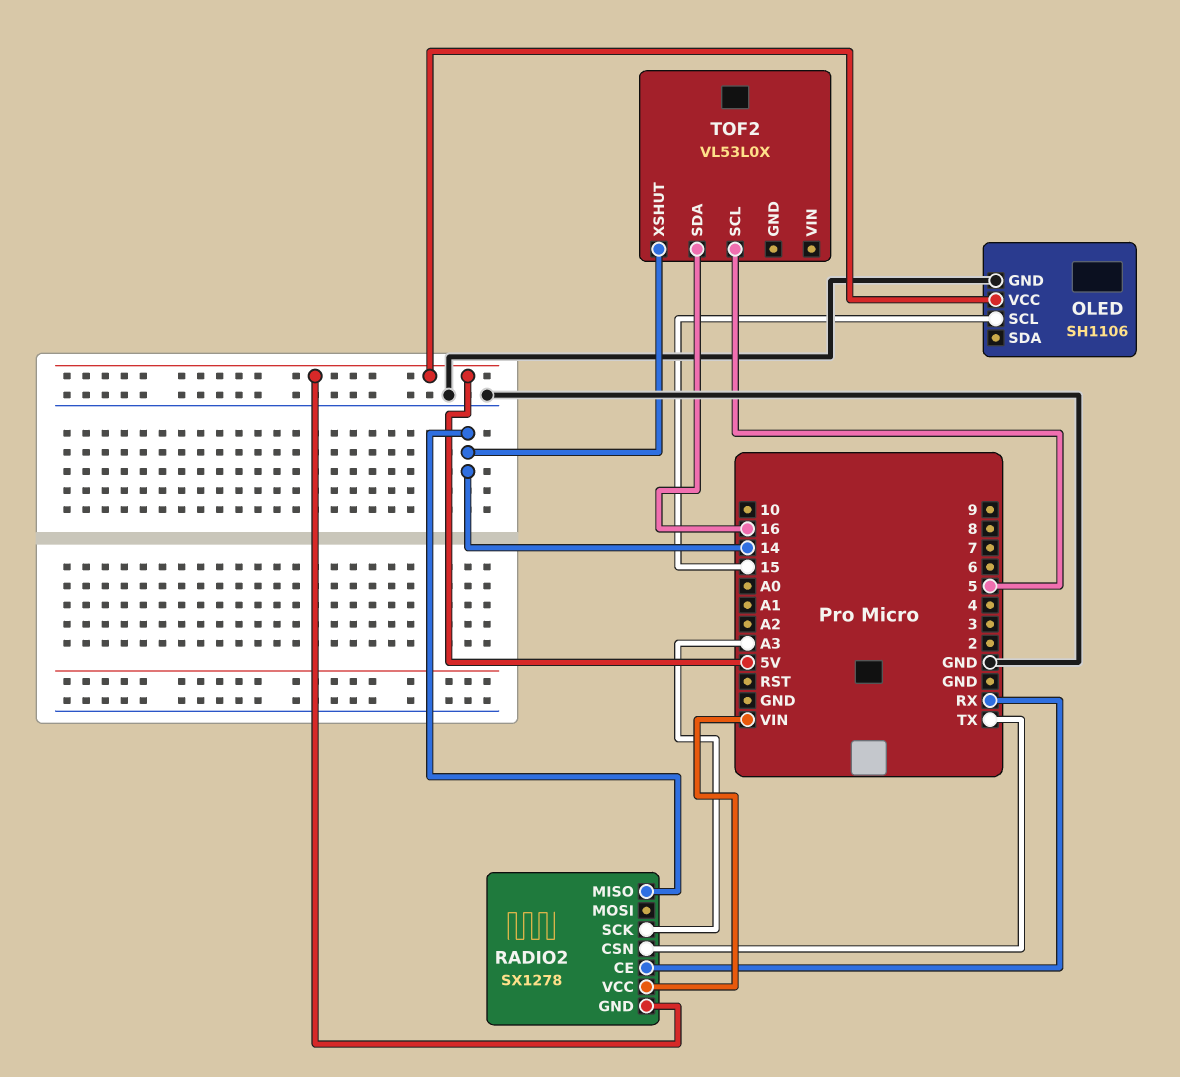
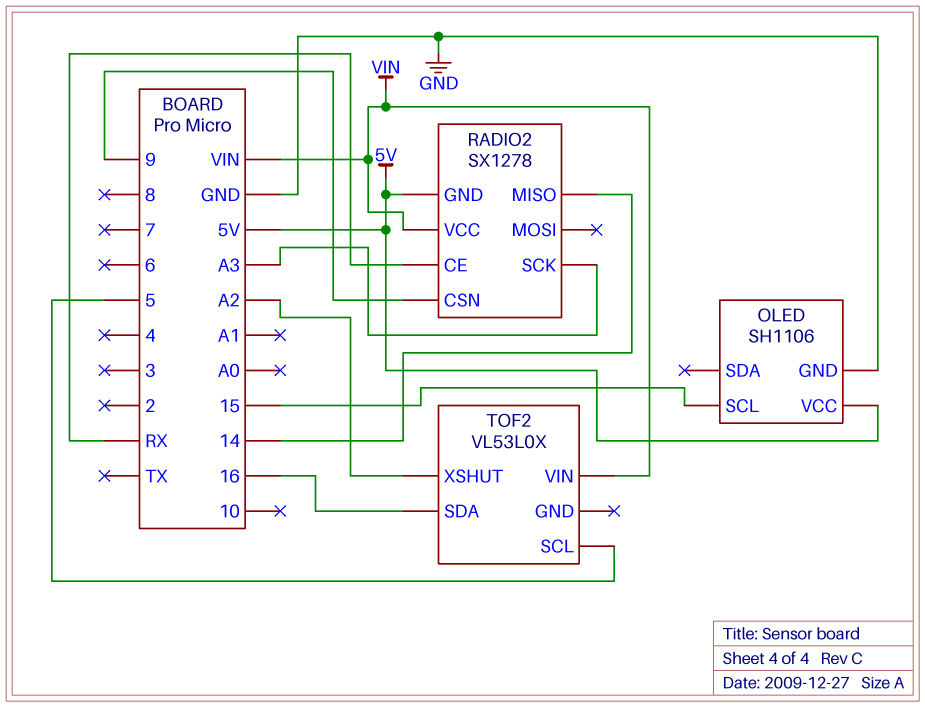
RADIO2 pin CSN: TX -> 9
TOF2 pin VIN: none -> VIN
TOF2 pin XSHUT: 14 -> A2

